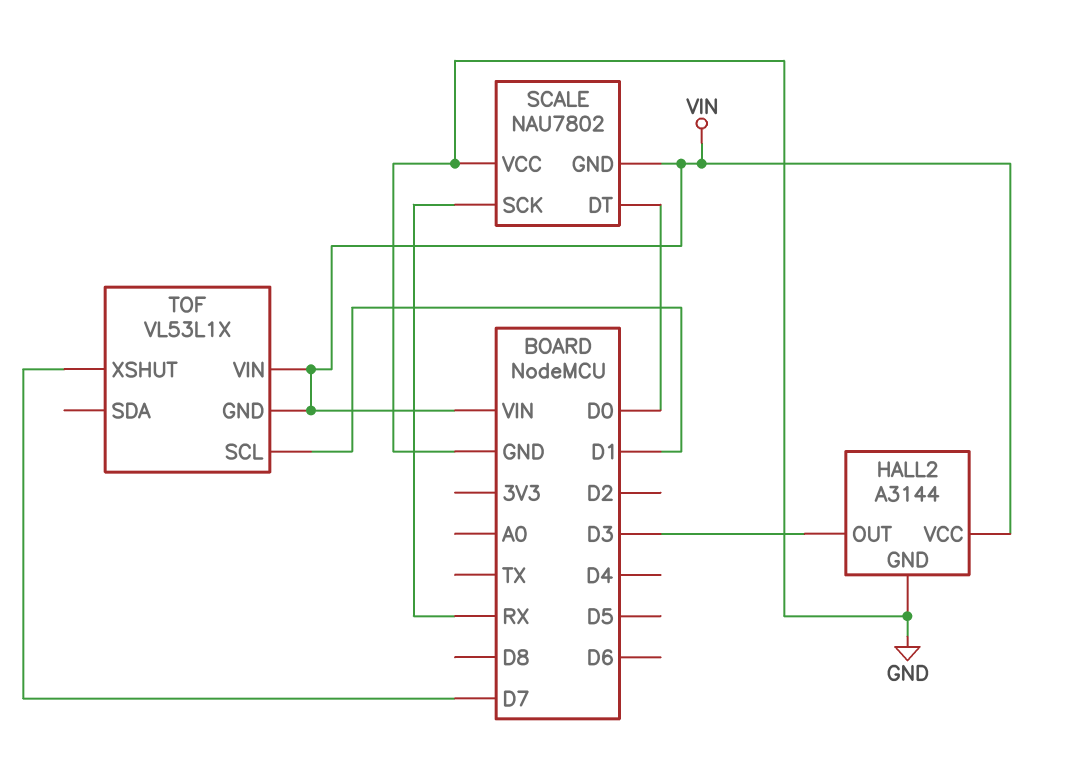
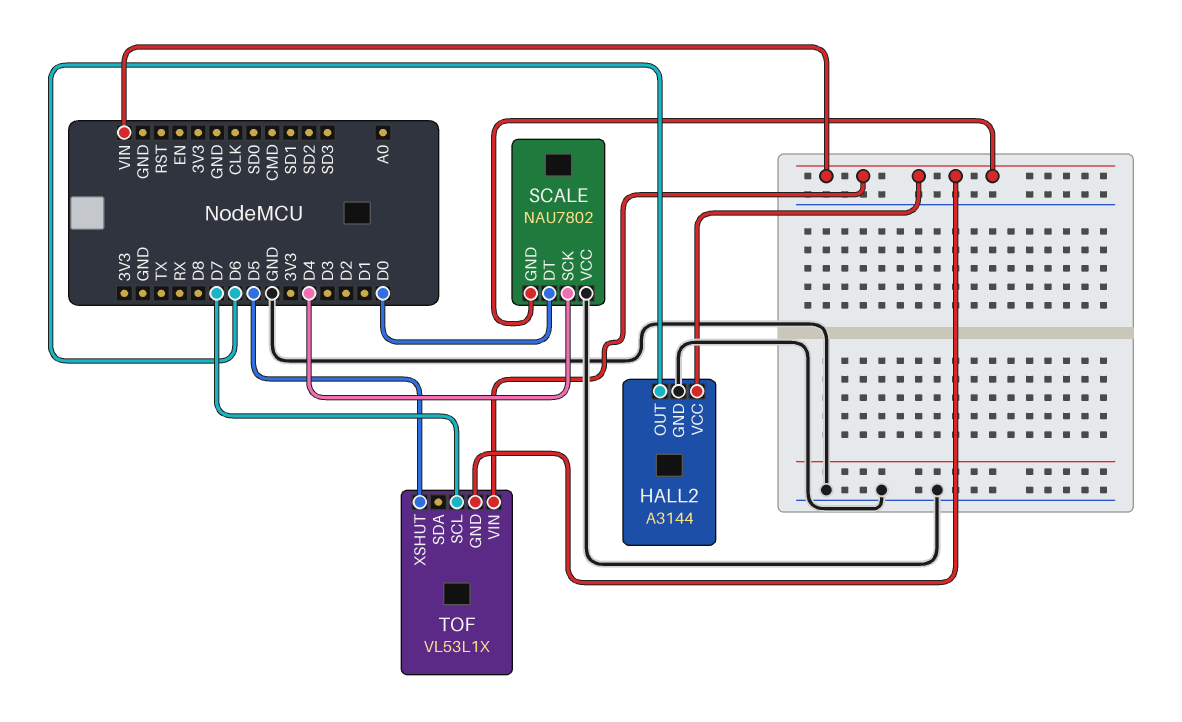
HALL2 pin OUT: D3 -> D6
SCALE pin SCK: RX -> D4
TOF pin SCL: D1 -> D7
TOF pin XSHUT: D7 -> D5

